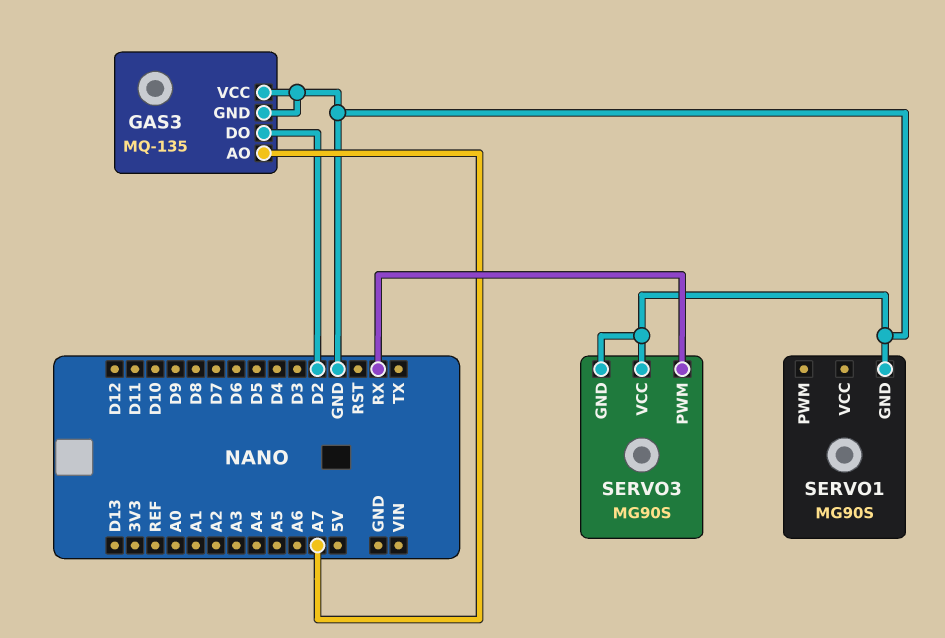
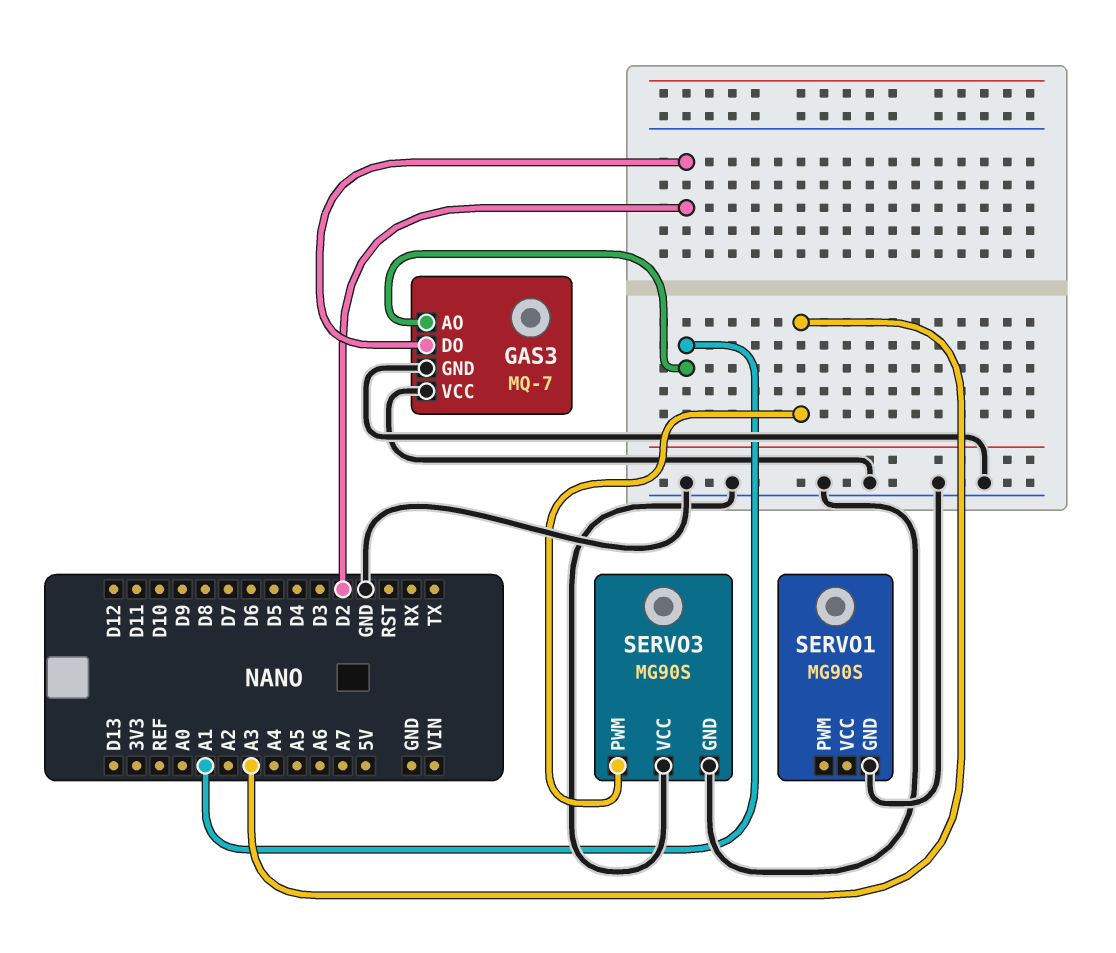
GAS3: MQ-135 -> MQ-7
GAS3 pin AO: A7 -> A1
SERVO3 pin PWM: RX -> A3

